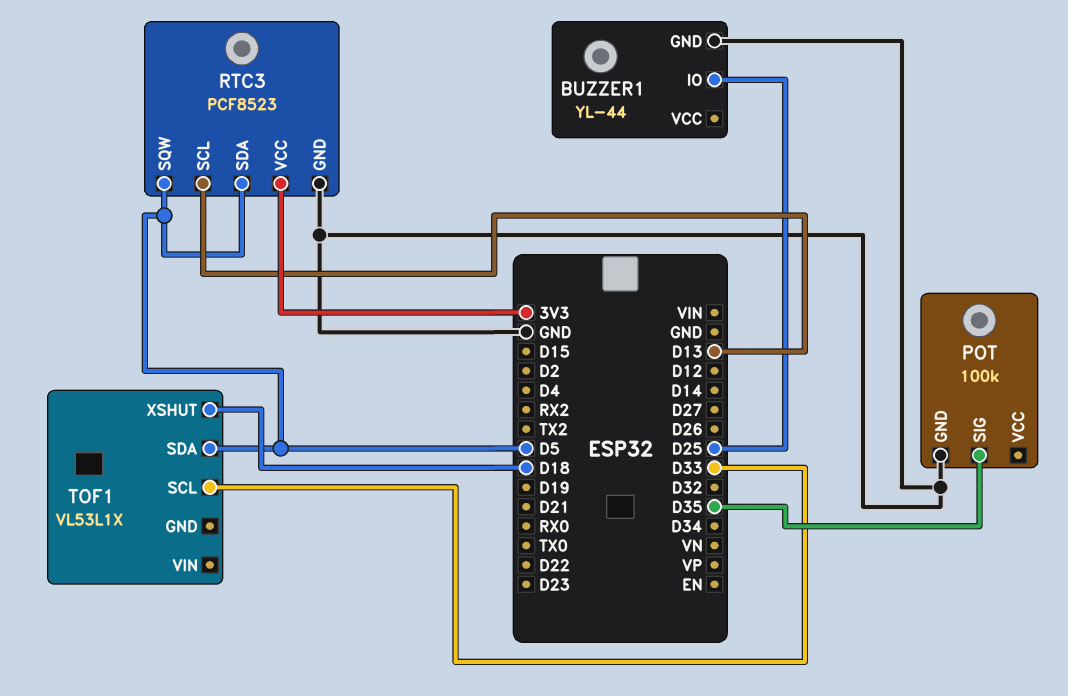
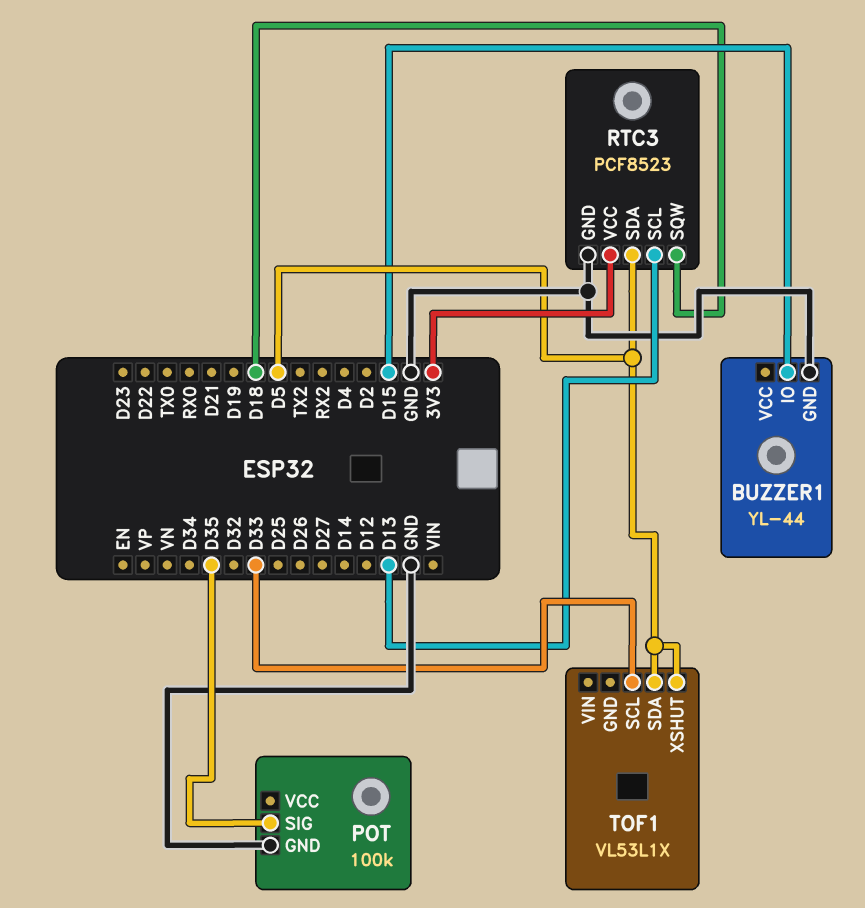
BUZZER1 pin IO: D25 -> D15
RTC3 pin SQW: D5 -> D18
TOF1 pin XSHUT: D18 -> D5

